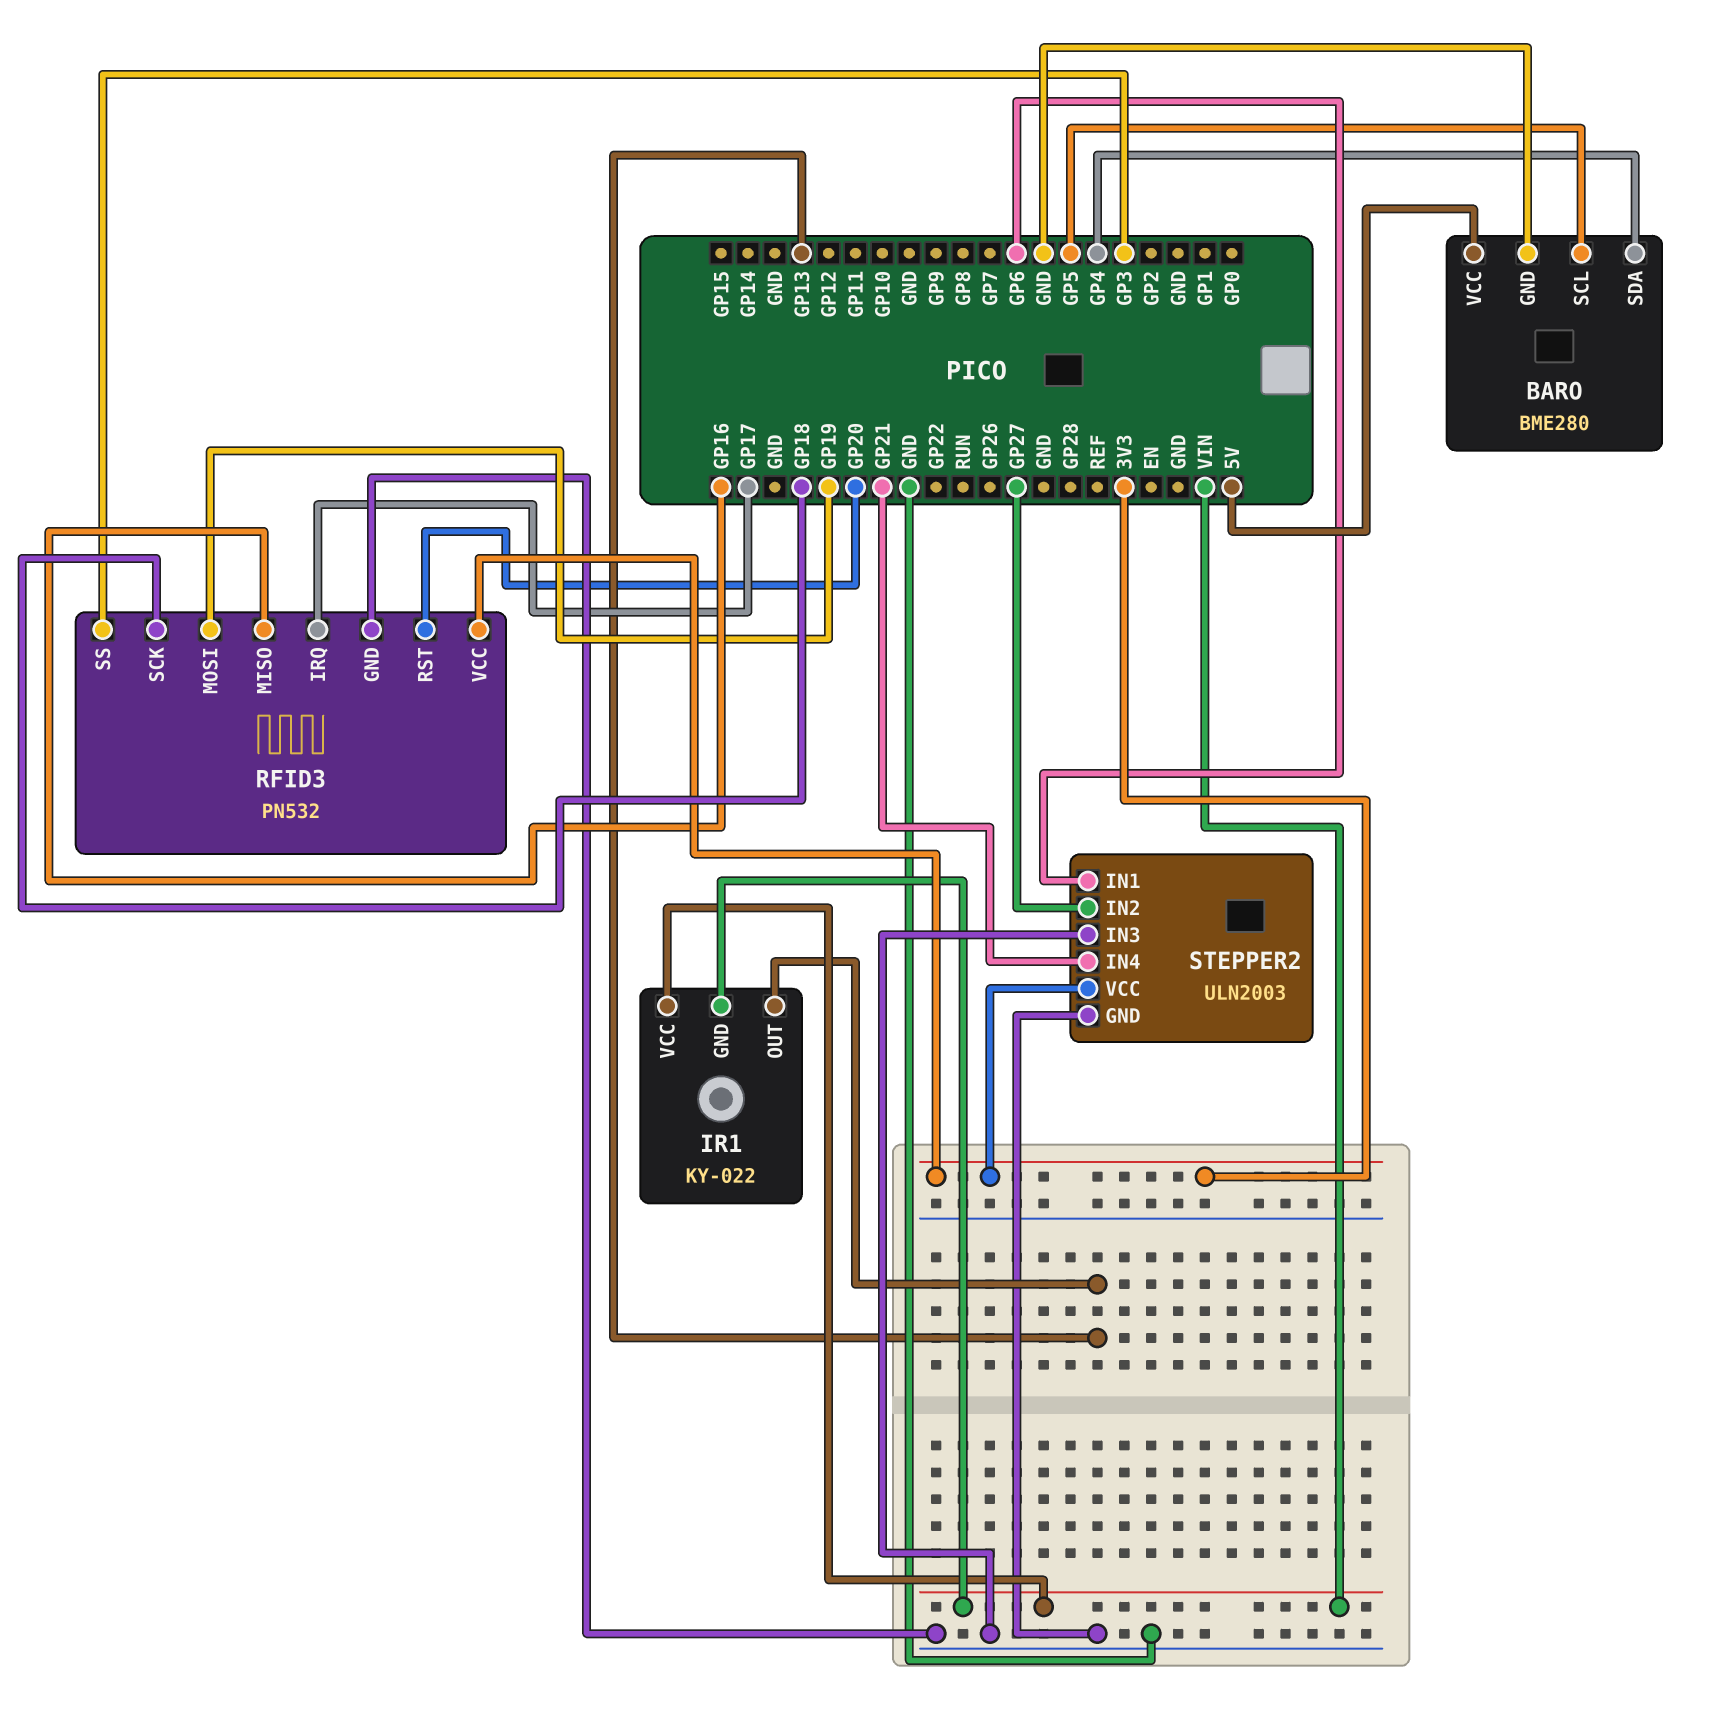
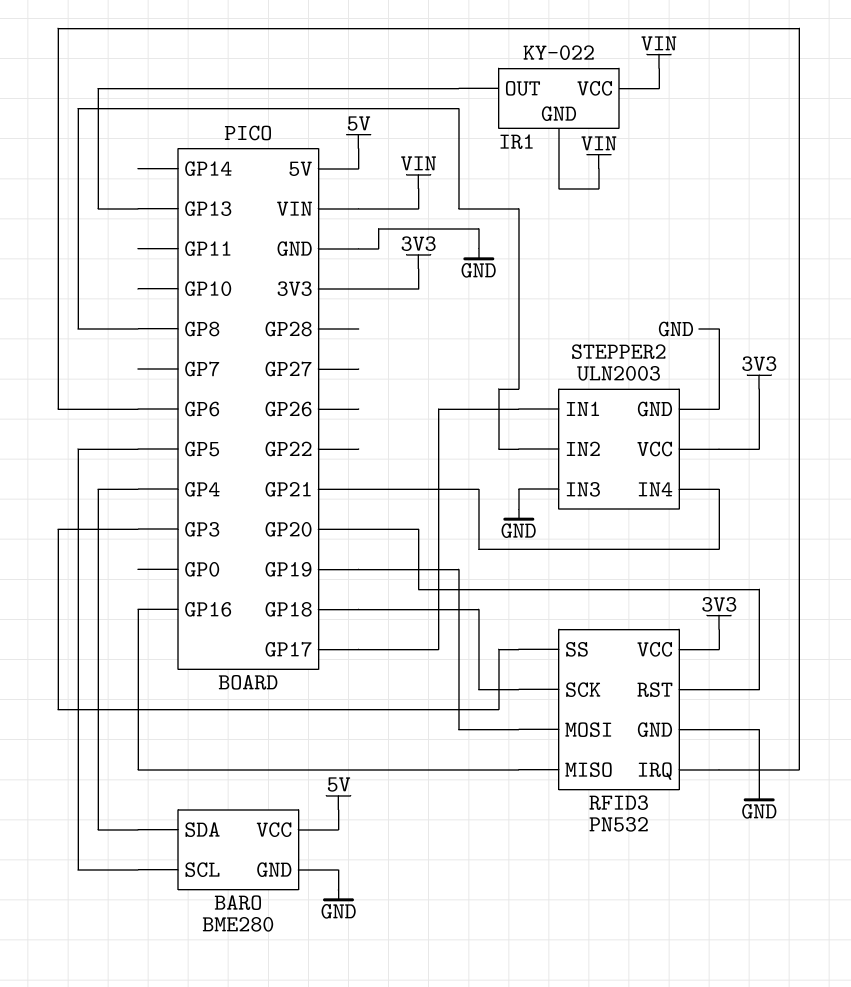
RFID3 pin IRQ: GP17 -> GP6
STEPPER2 pin IN1: GP6 -> GP17
STEPPER2 pin IN2: GP27 -> GP8

